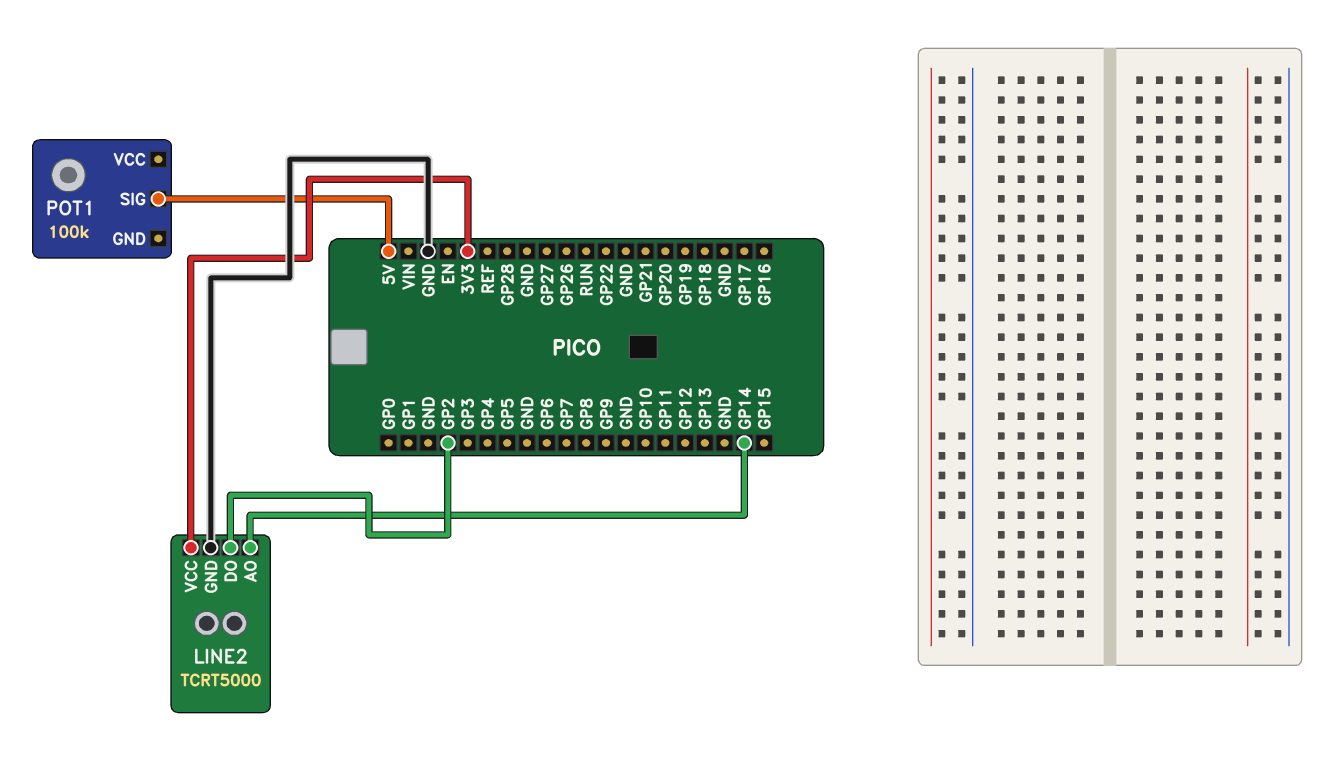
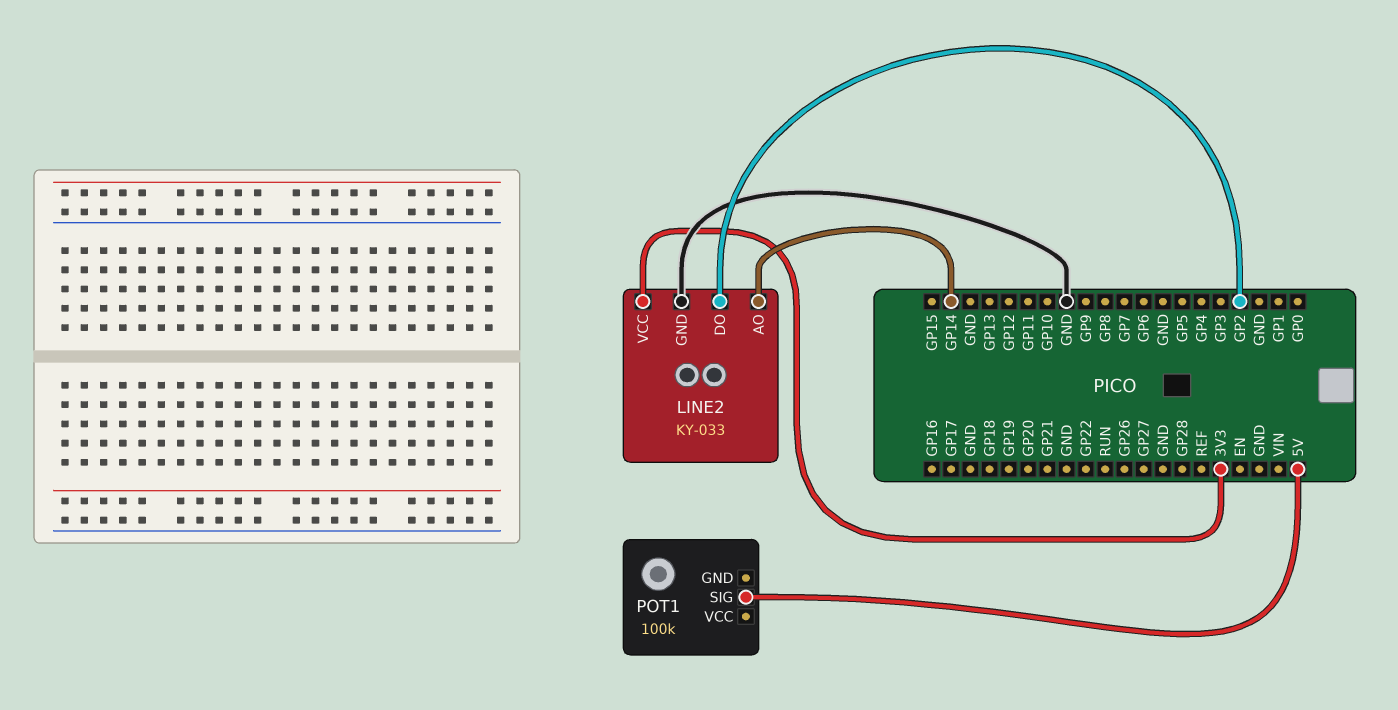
LINE2: TCRT5000 -> KY-033

